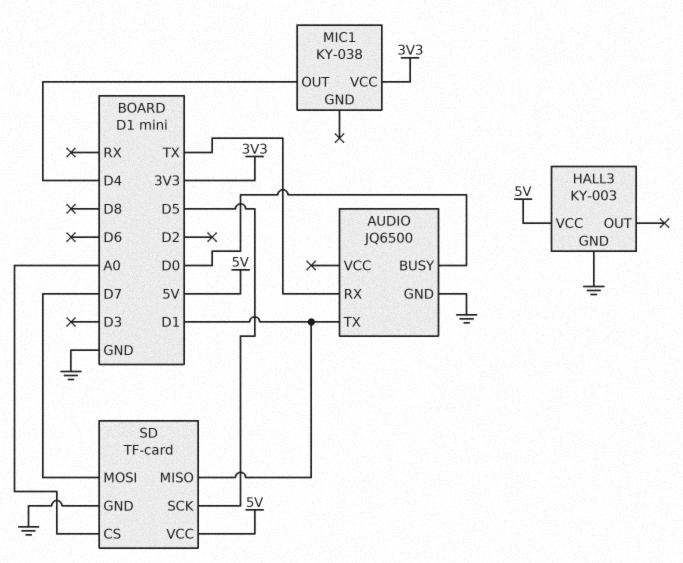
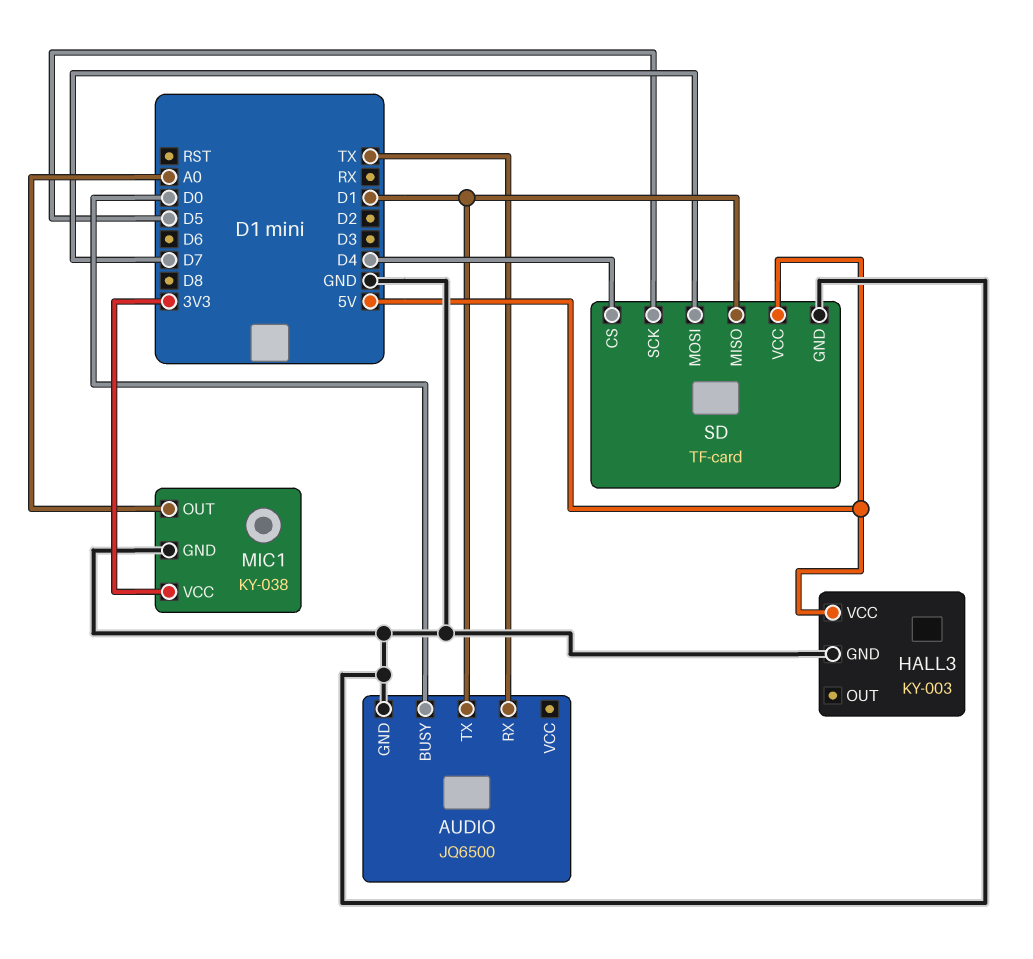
MIC1 pin GND: none -> GND
MIC1 pin OUT: D4 -> A0
SD pin CS: A0 -> D4

